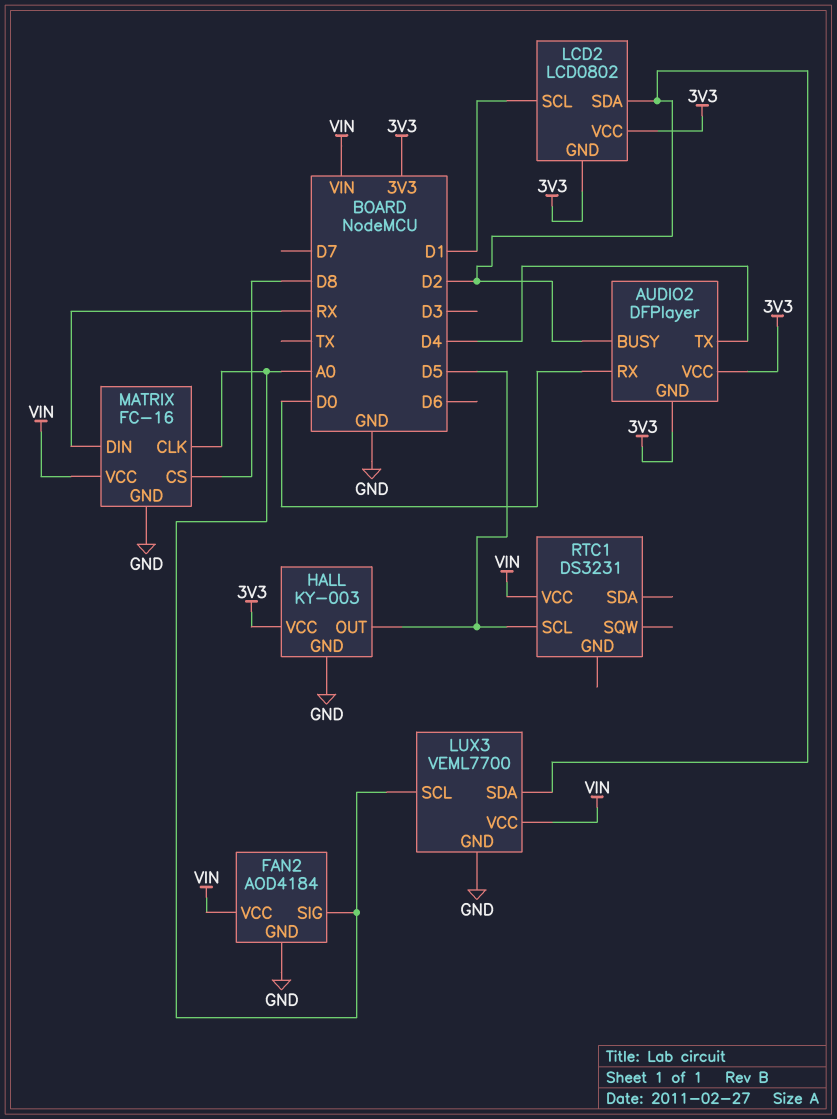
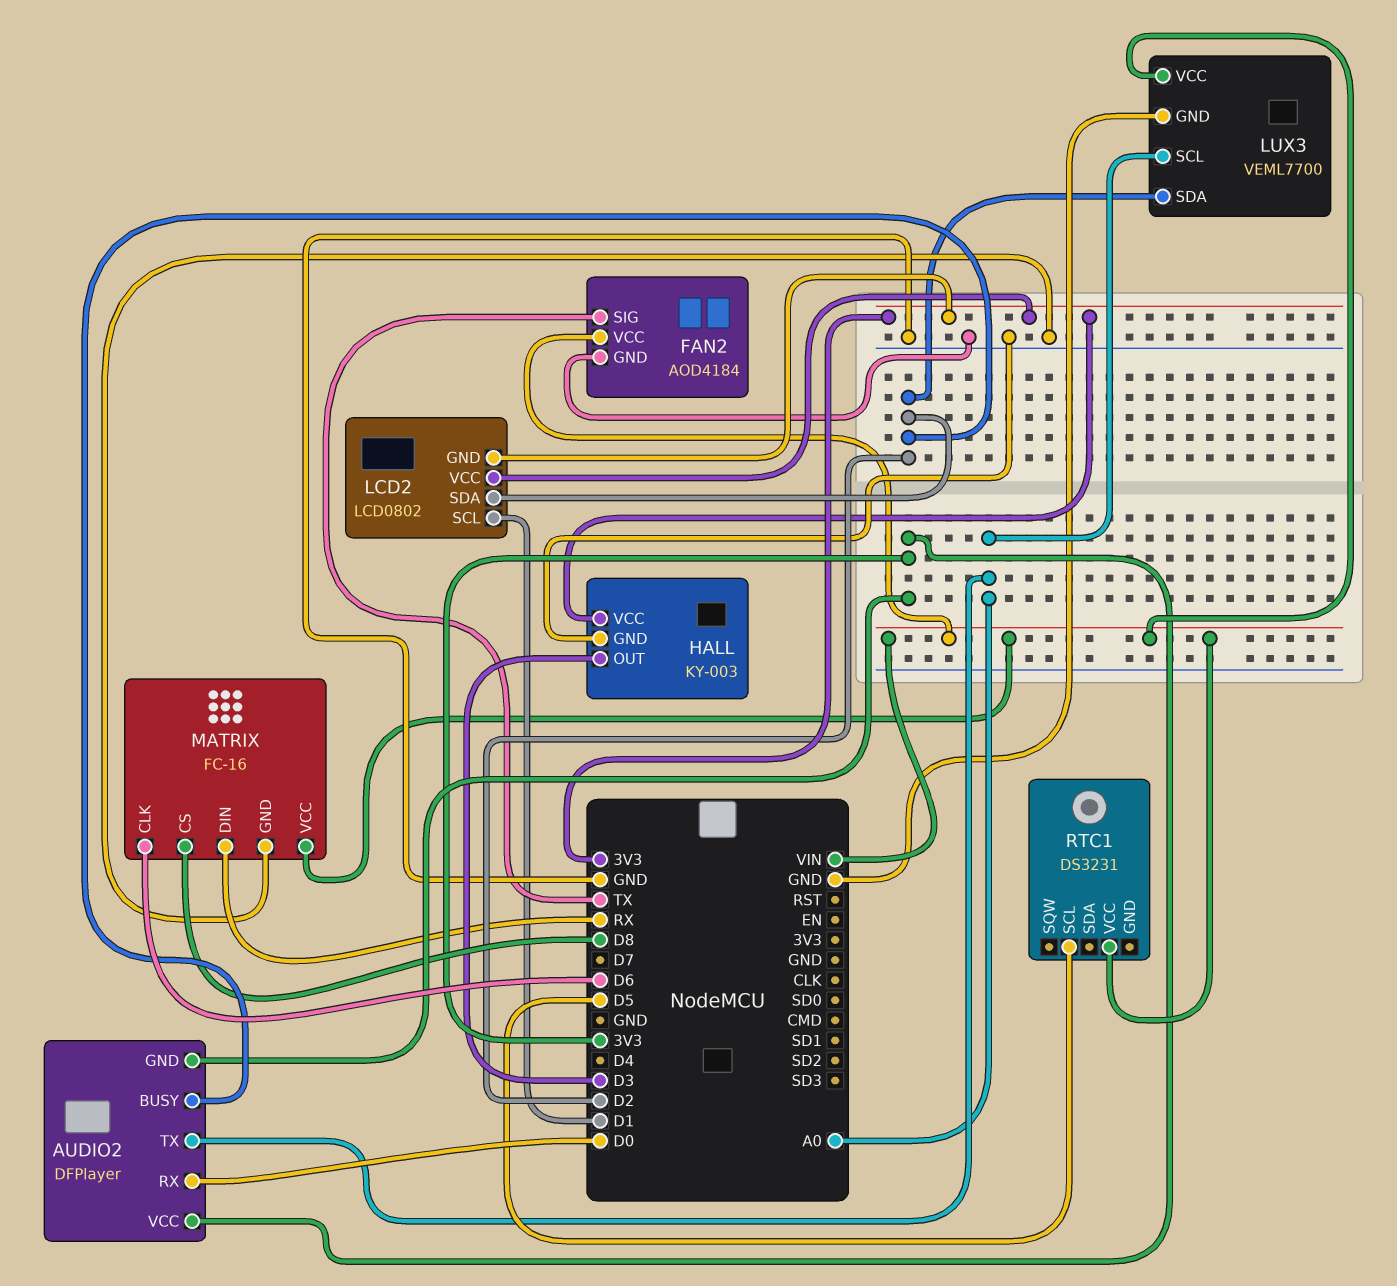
AUDIO2 pin TX: D4 -> A0
FAN2 pin SIG: A0 -> TX
HALL pin OUT: D5 -> D3
MATRIX pin CLK: A0 -> D6

